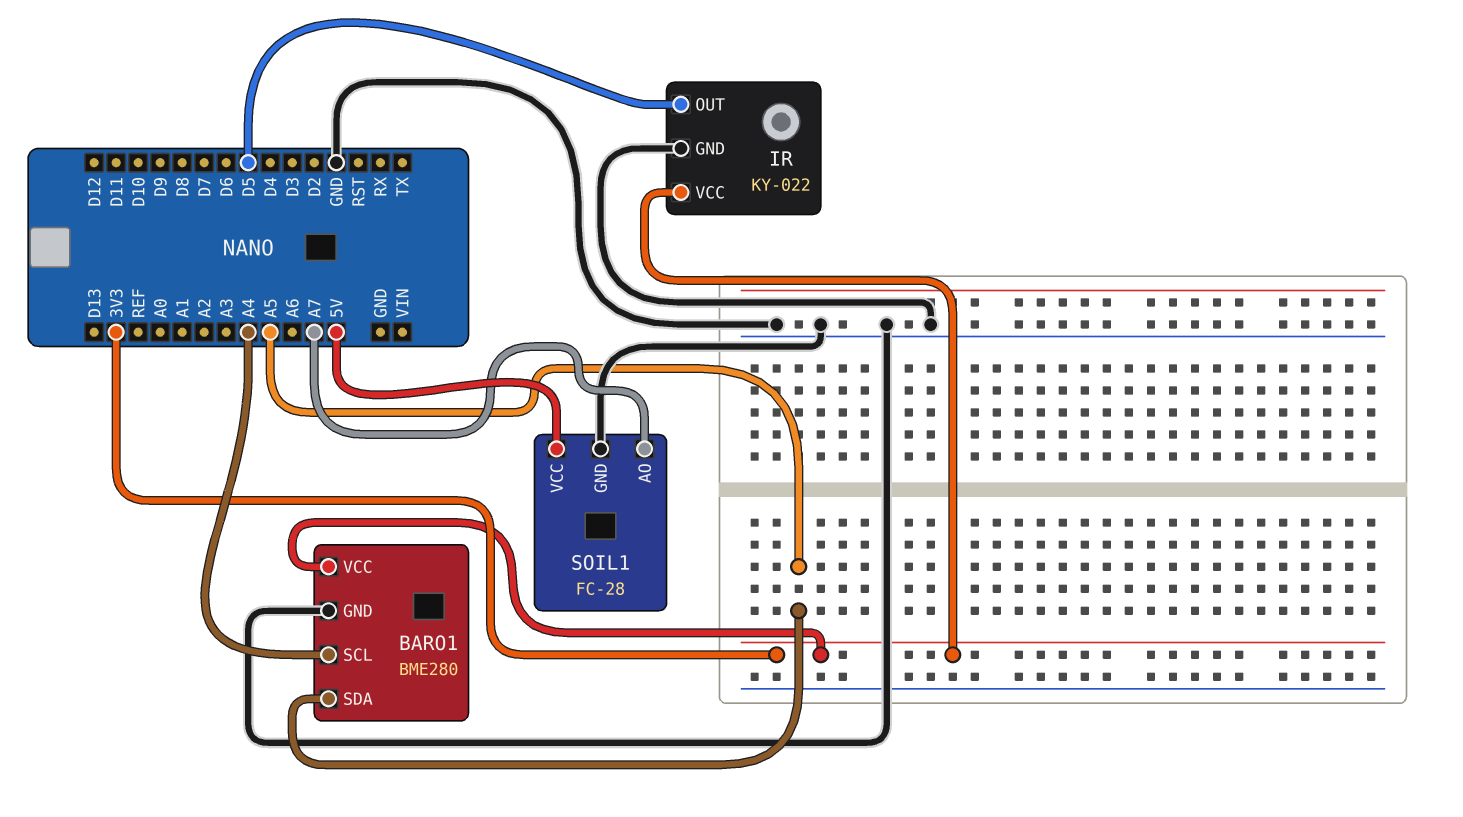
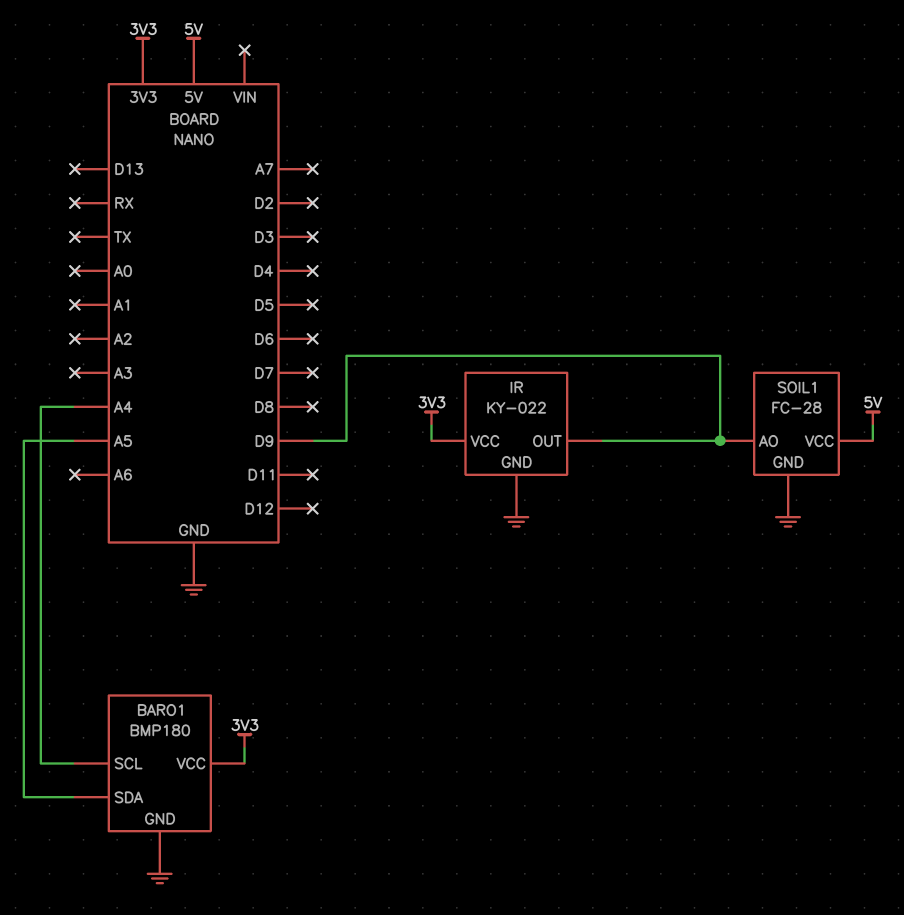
BARO1: BME280 -> BMP180
IR pin OUT: D5 -> D9
SOIL1 pin AO: A7 -> D9

